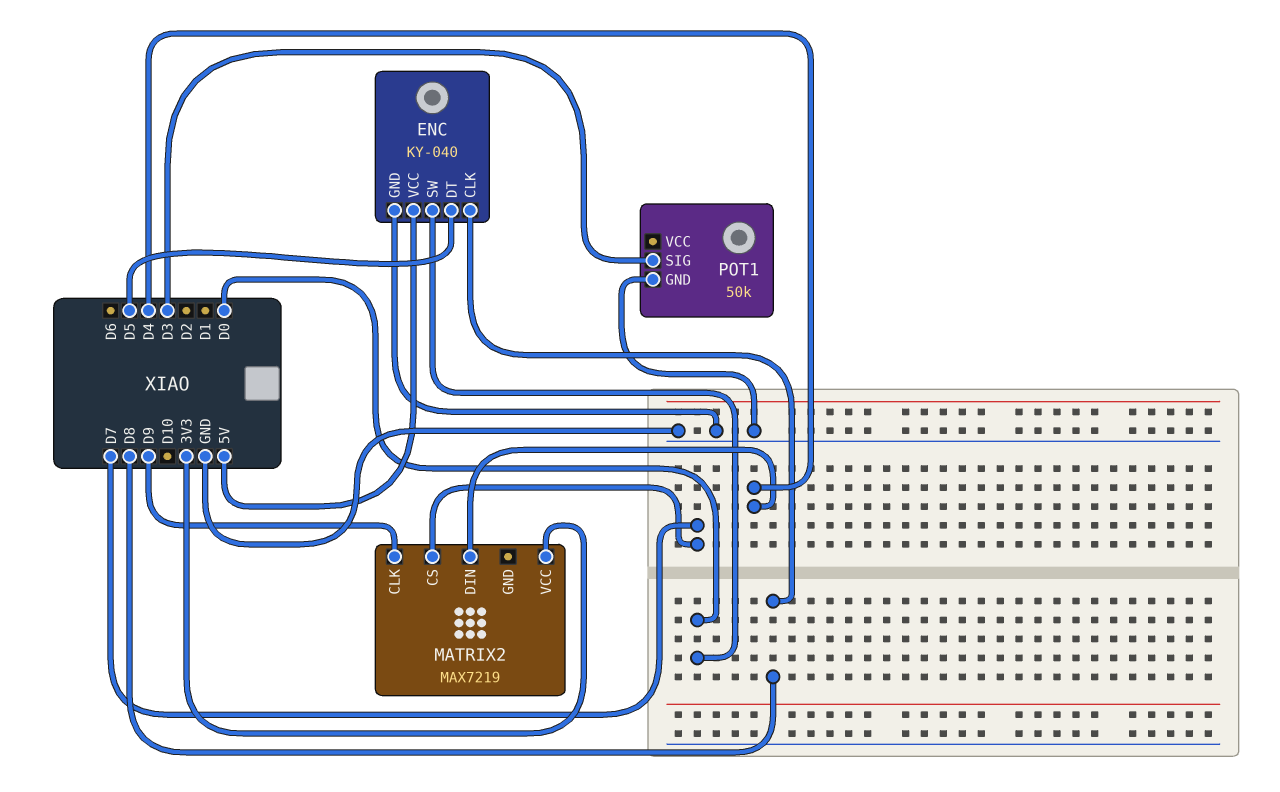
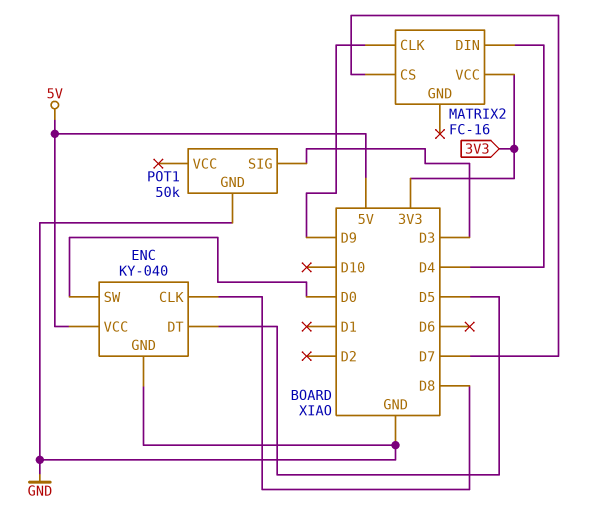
MATRIX2: MAX7219 -> FC-16

